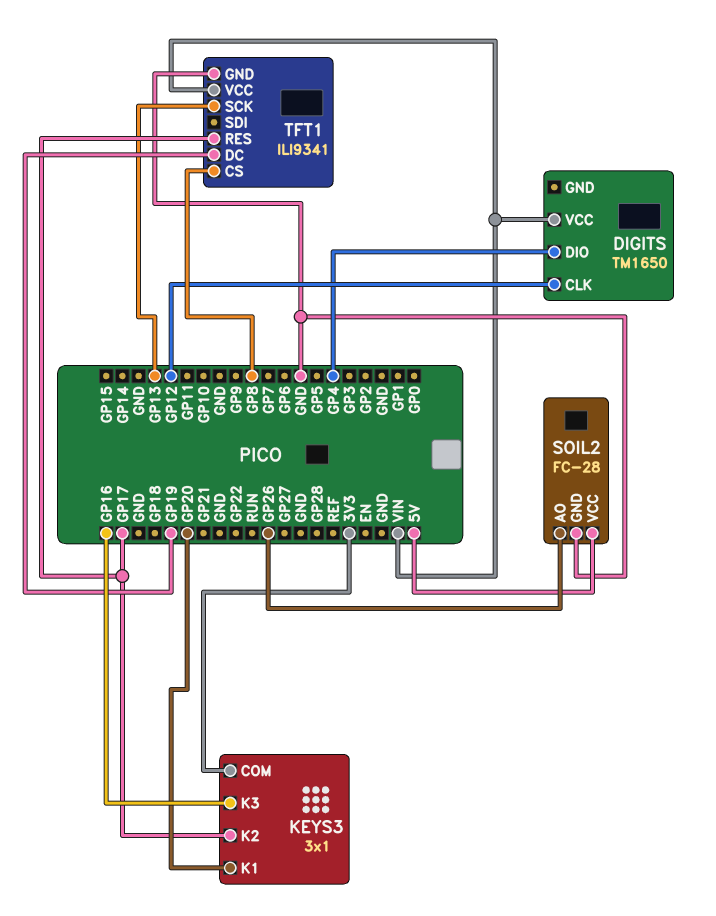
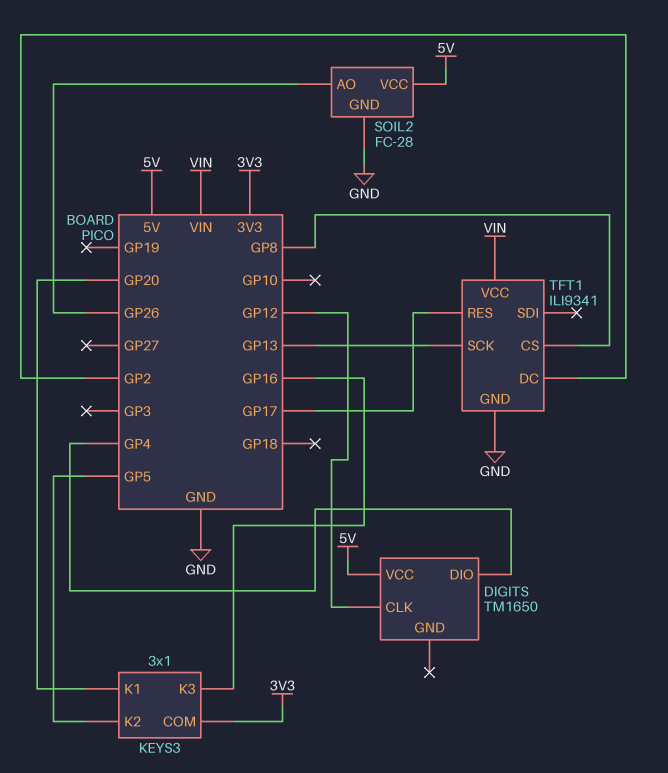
DIGITS pin VCC: VIN -> 5V
KEYS3 pin K2: GP17 -> GP5
TFT1 pin DC: GP19 -> GP2

